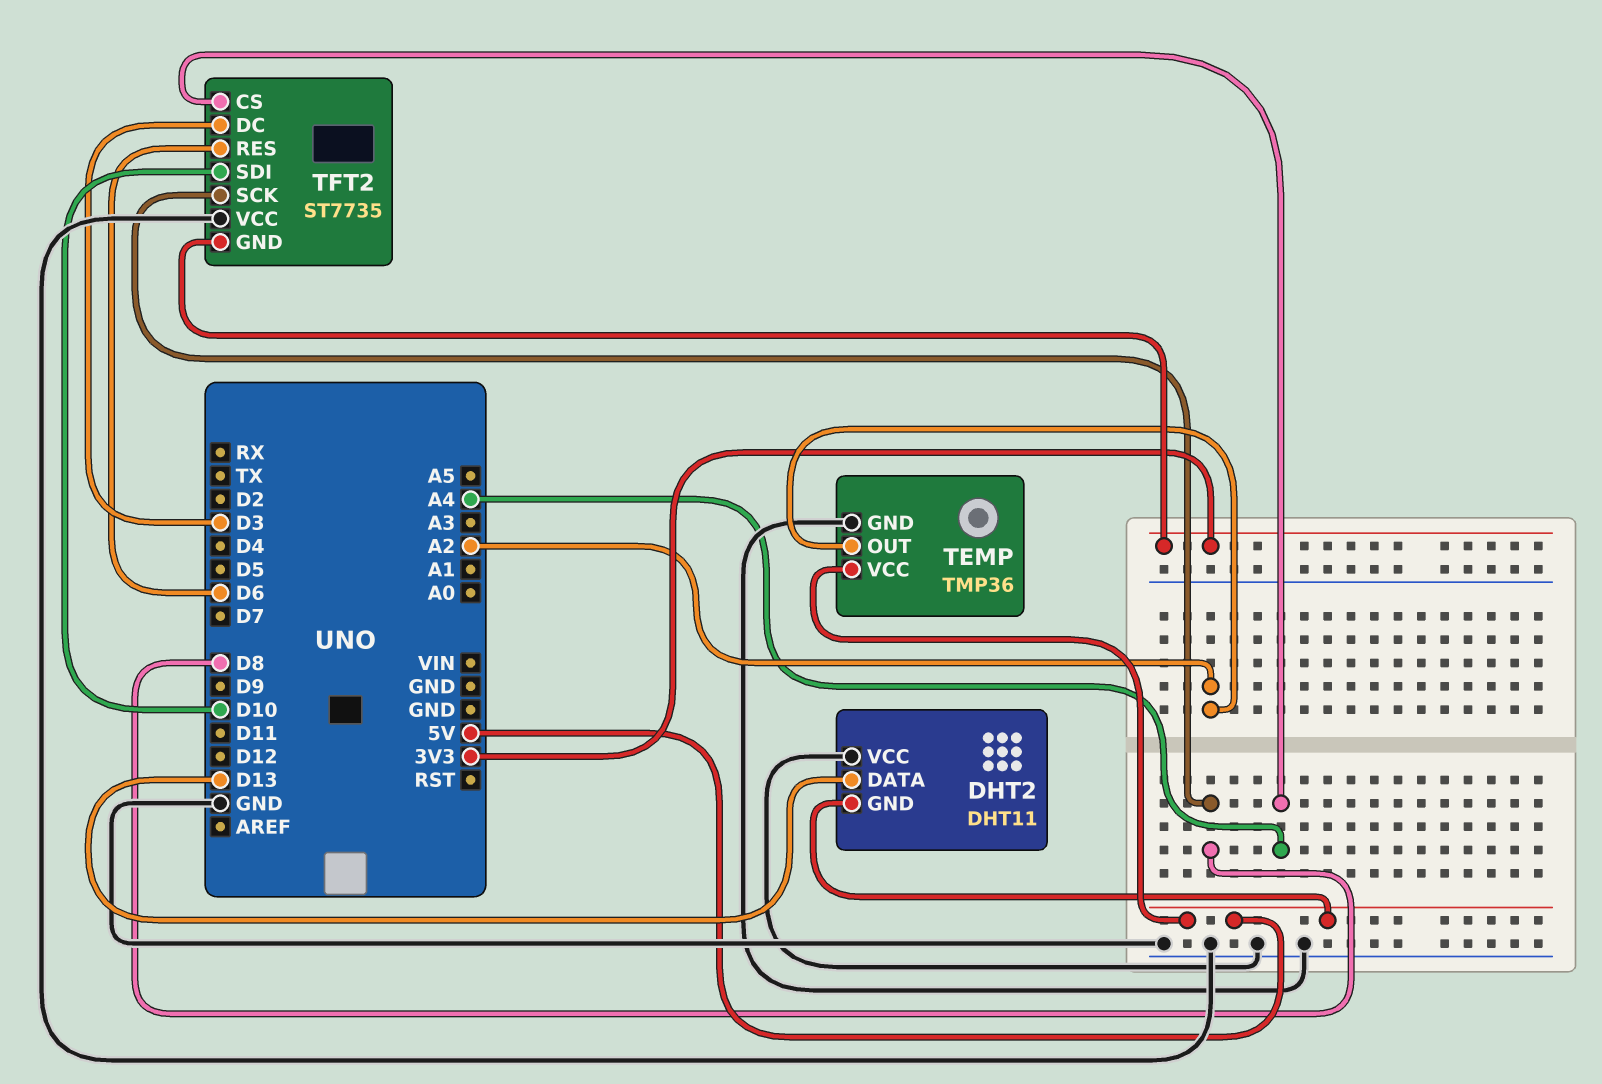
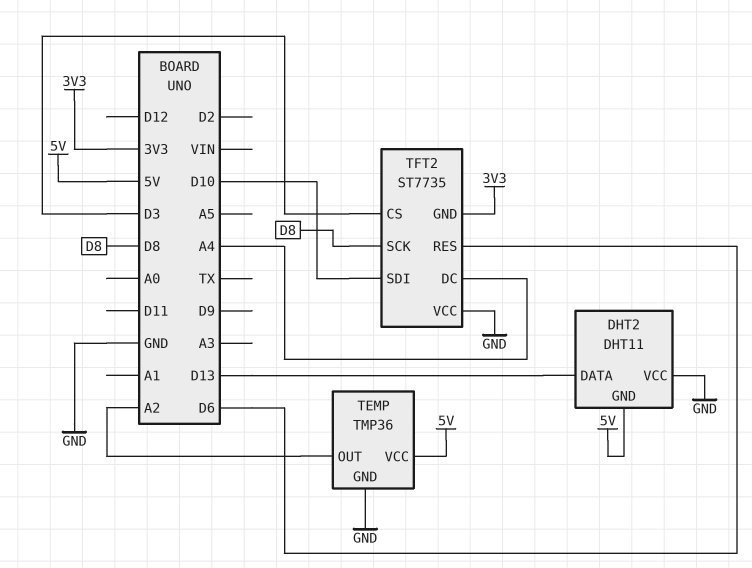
TFT2 pin CS: A4 -> D3
TFT2 pin DC: D3 -> A4

